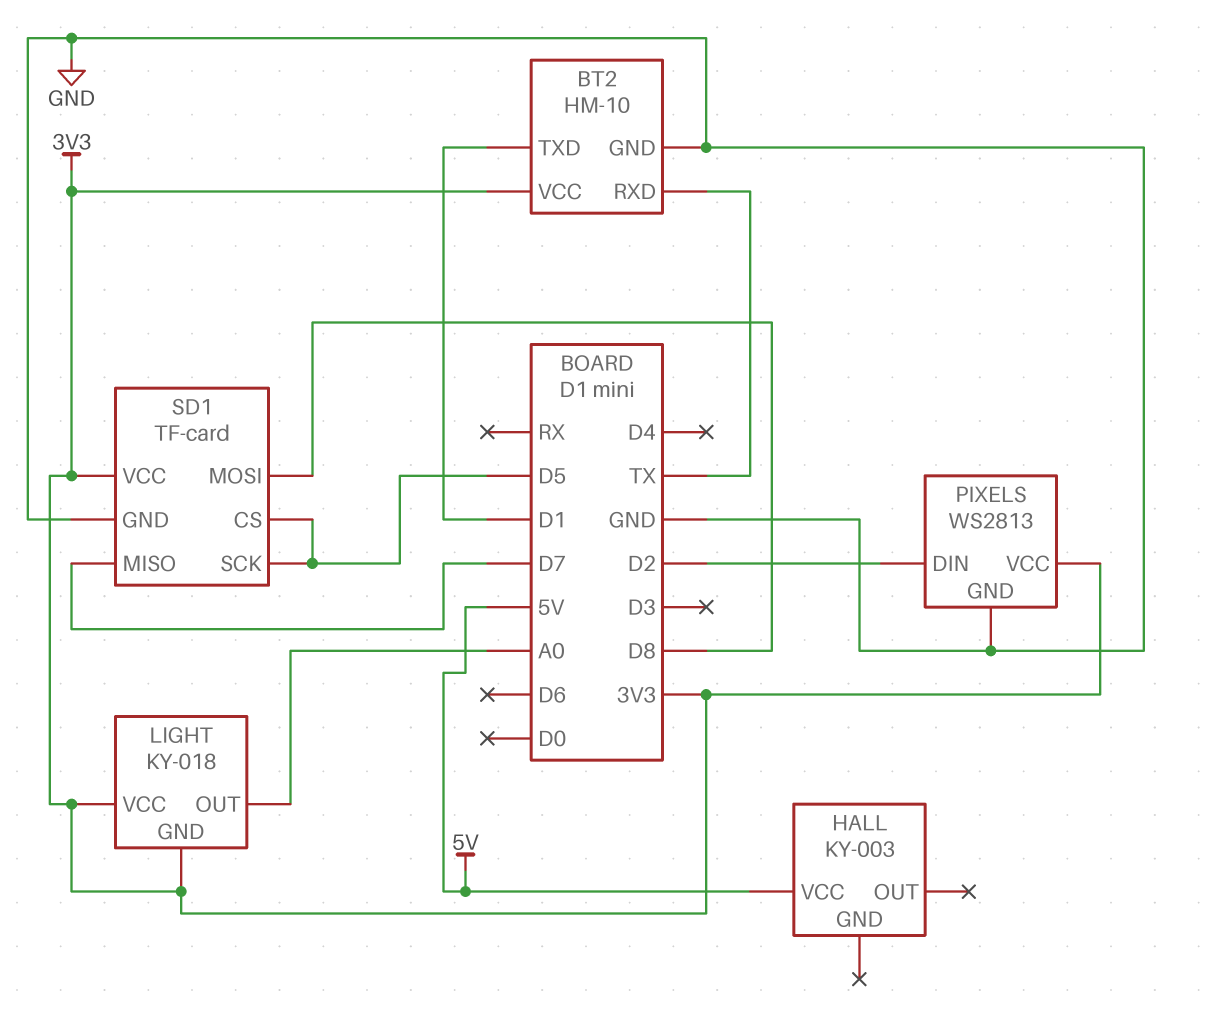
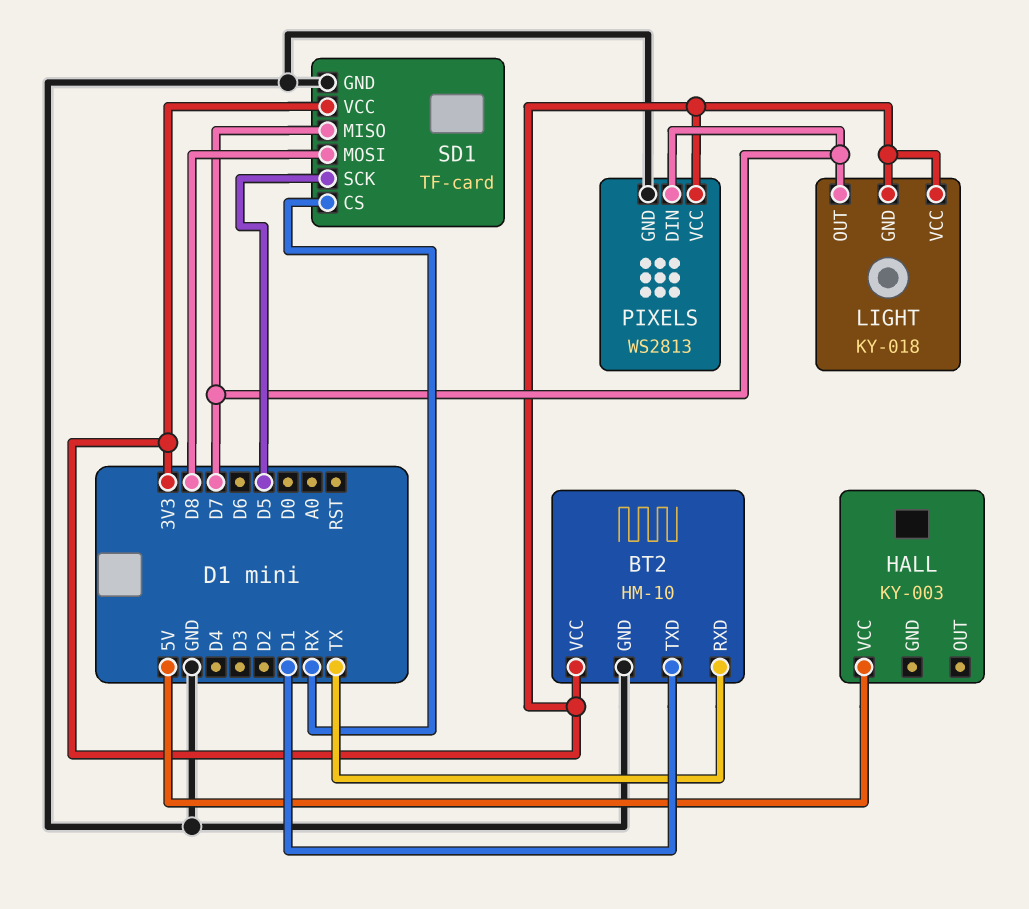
LIGHT pin OUT: A0 -> D7
PIXELS pin DIN: D2 -> D7
SD1 pin CS: D5 -> RX

